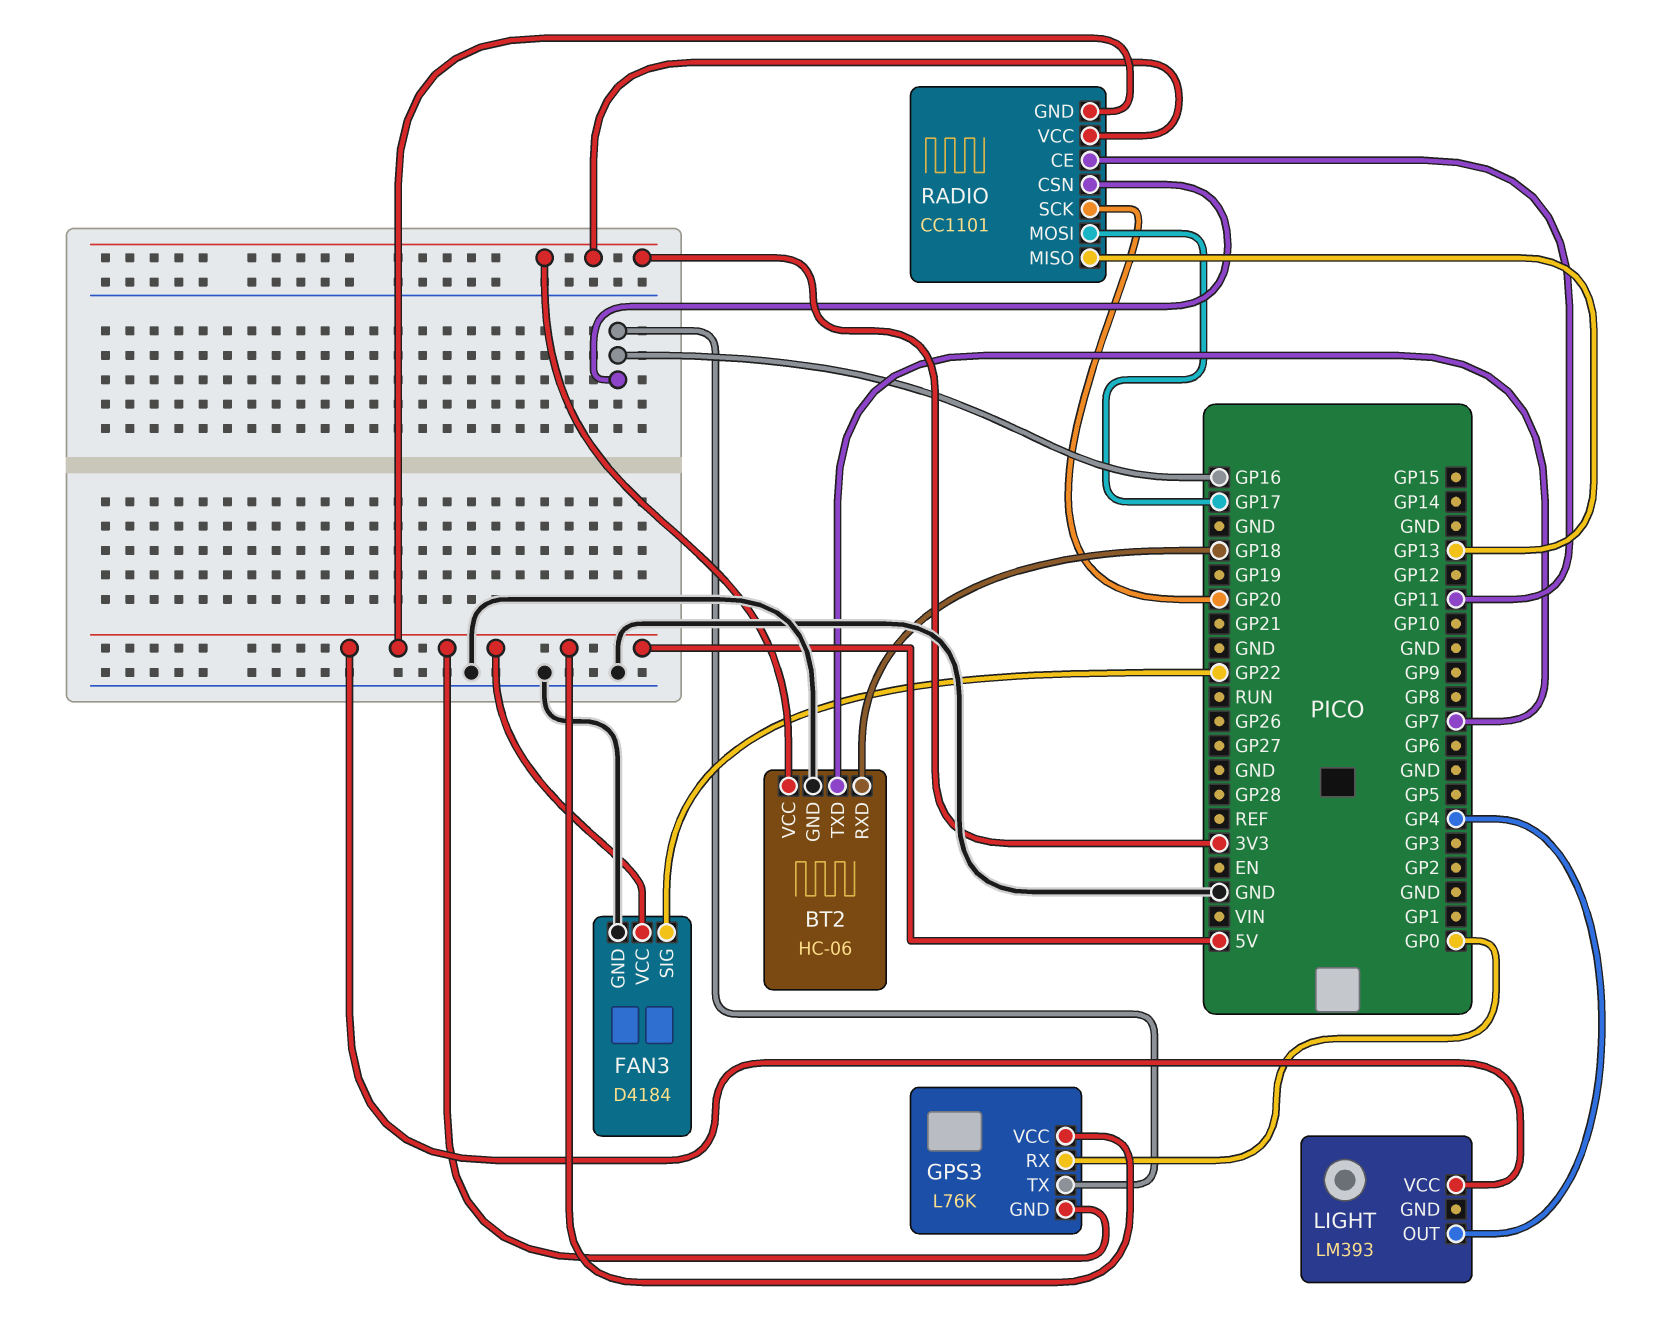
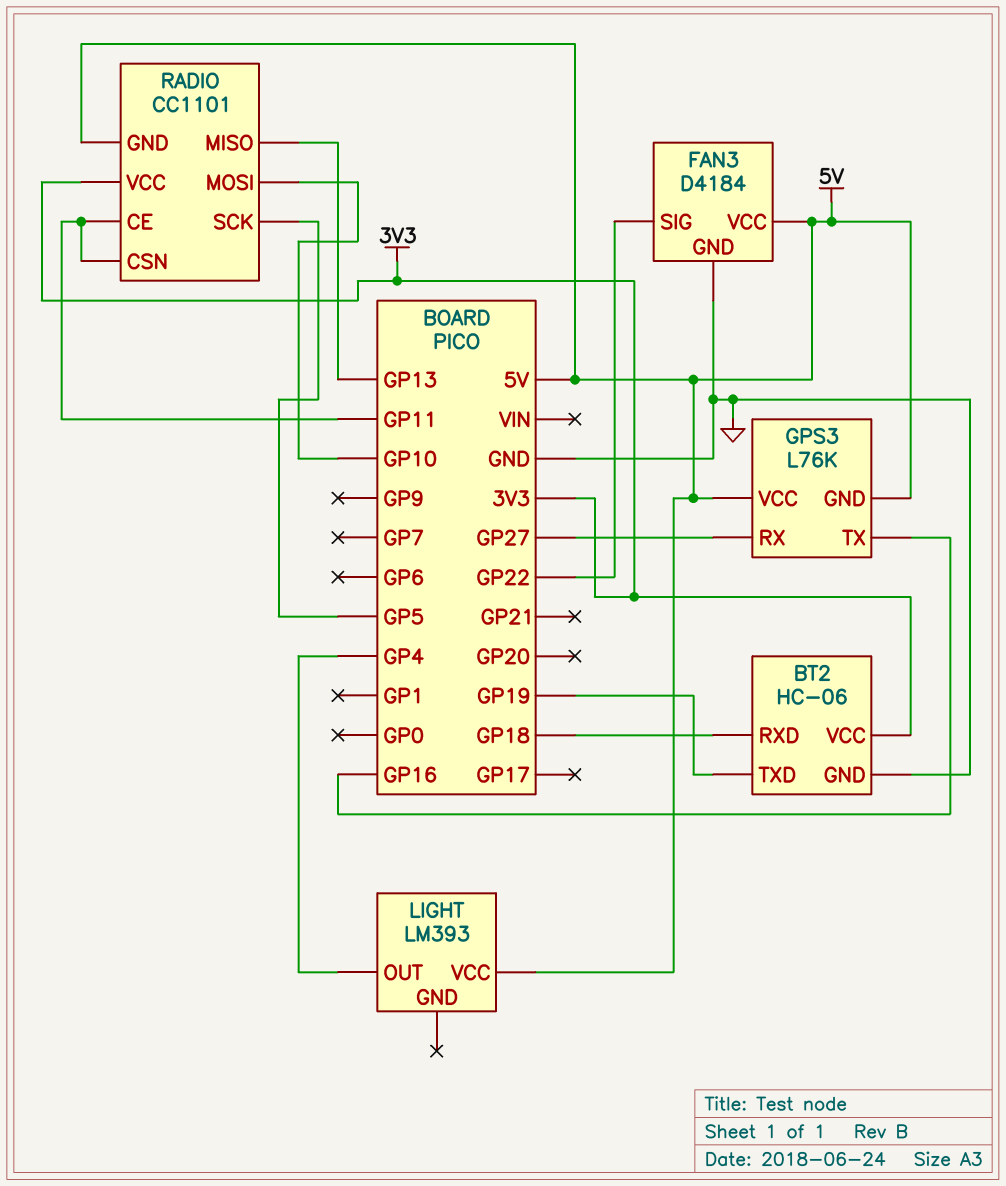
BT2 pin TXD: GP7 -> GP19
GPS3 pin RX: GP0 -> GP27
RADIO pin CSN: GP16 -> GP11
RADIO pin MOSI: GP17 -> GP10
RADIO pin SCK: GP20 -> GP5

